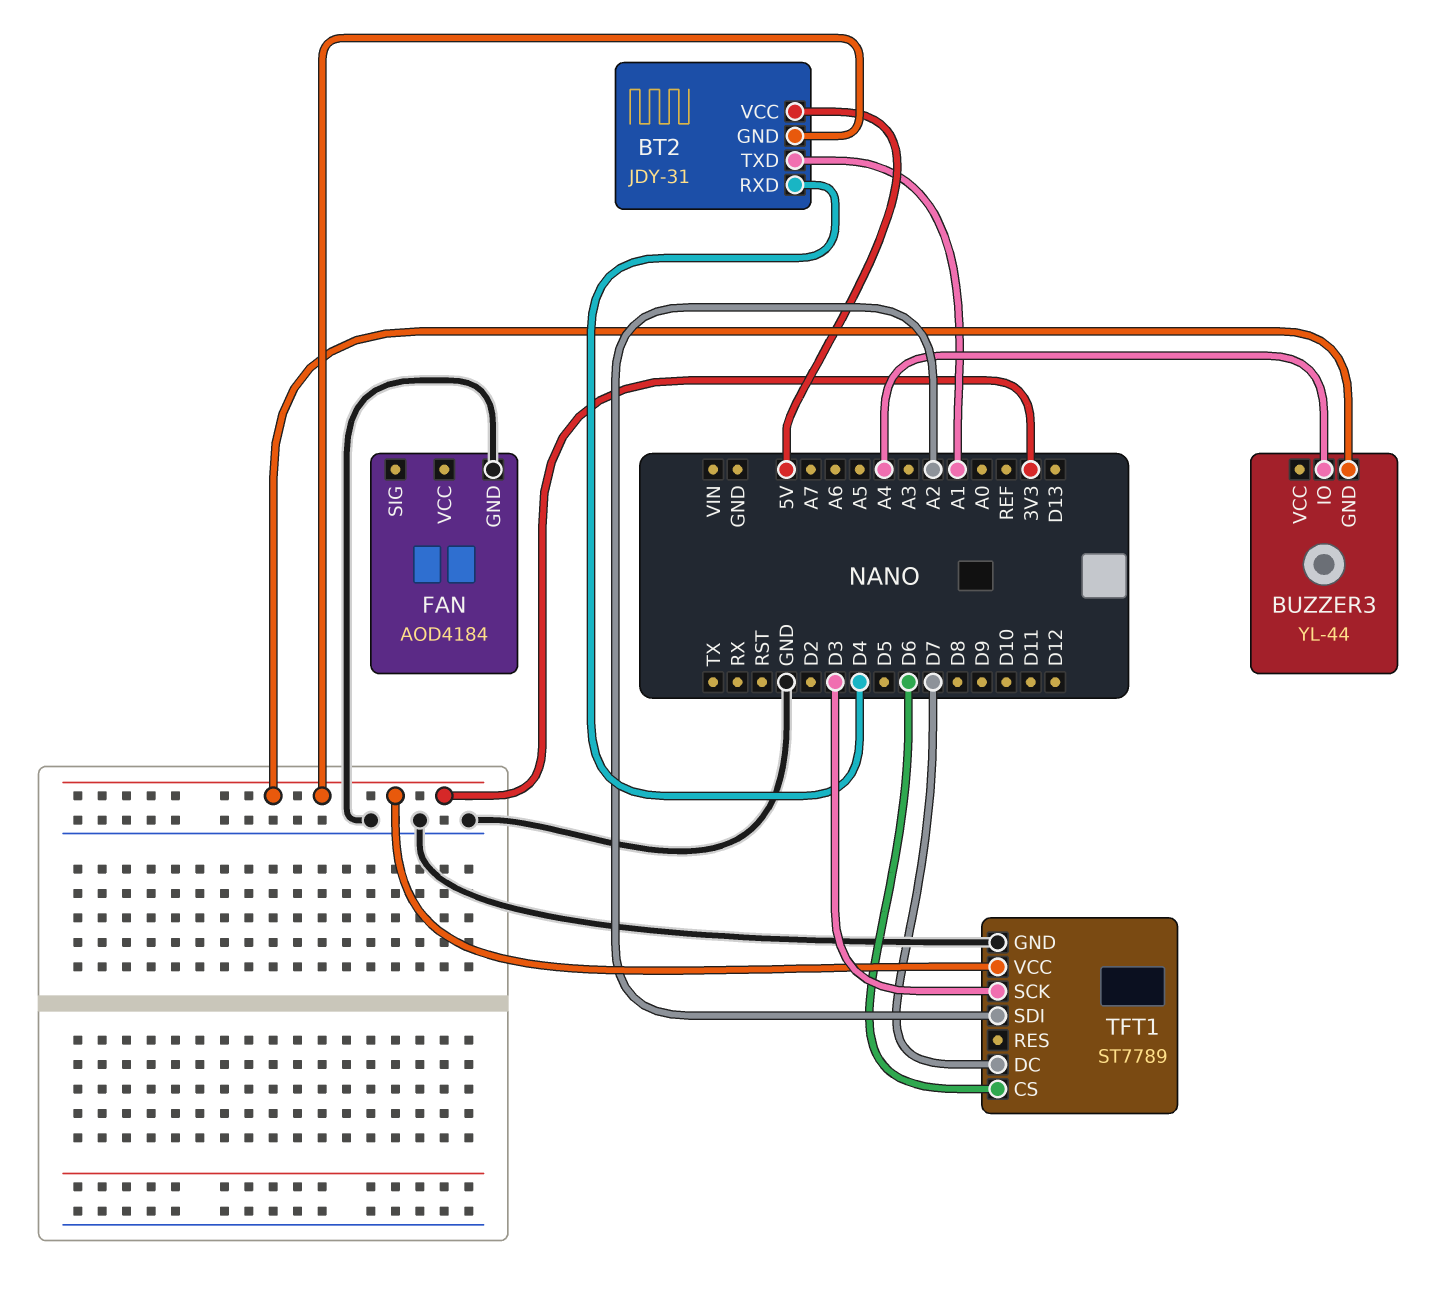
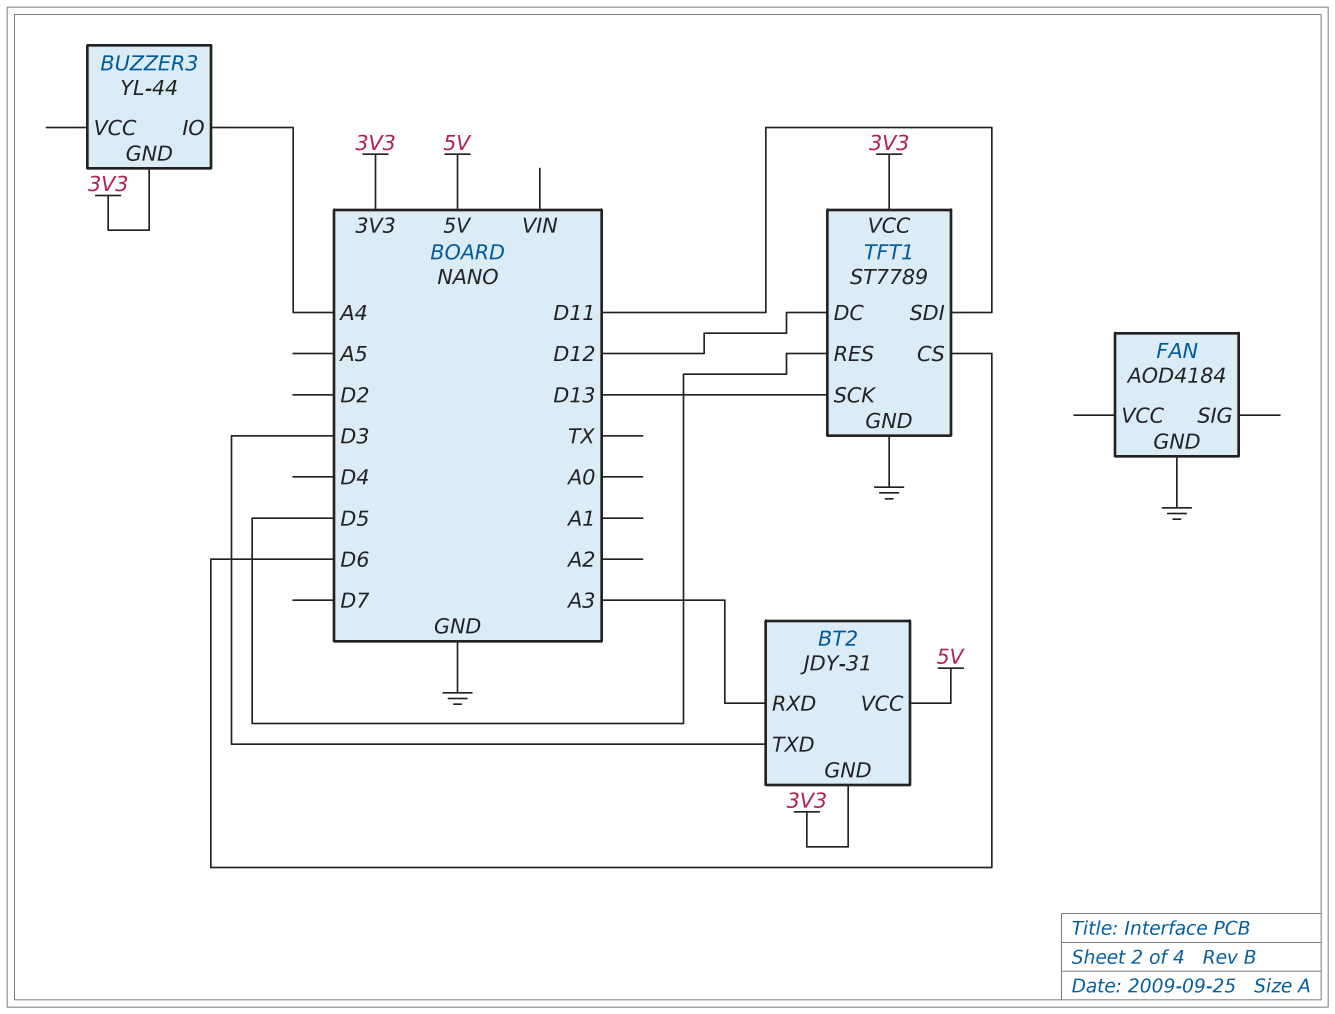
BT2 pin RXD: D4 -> A3
BT2 pin TXD: A1 -> D3
TFT1 pin DC: D7 -> D12
TFT1 pin RES: none -> D5
TFT1 pin SCK: D3 -> D13
TFT1 pin SDI: A2 -> D11

